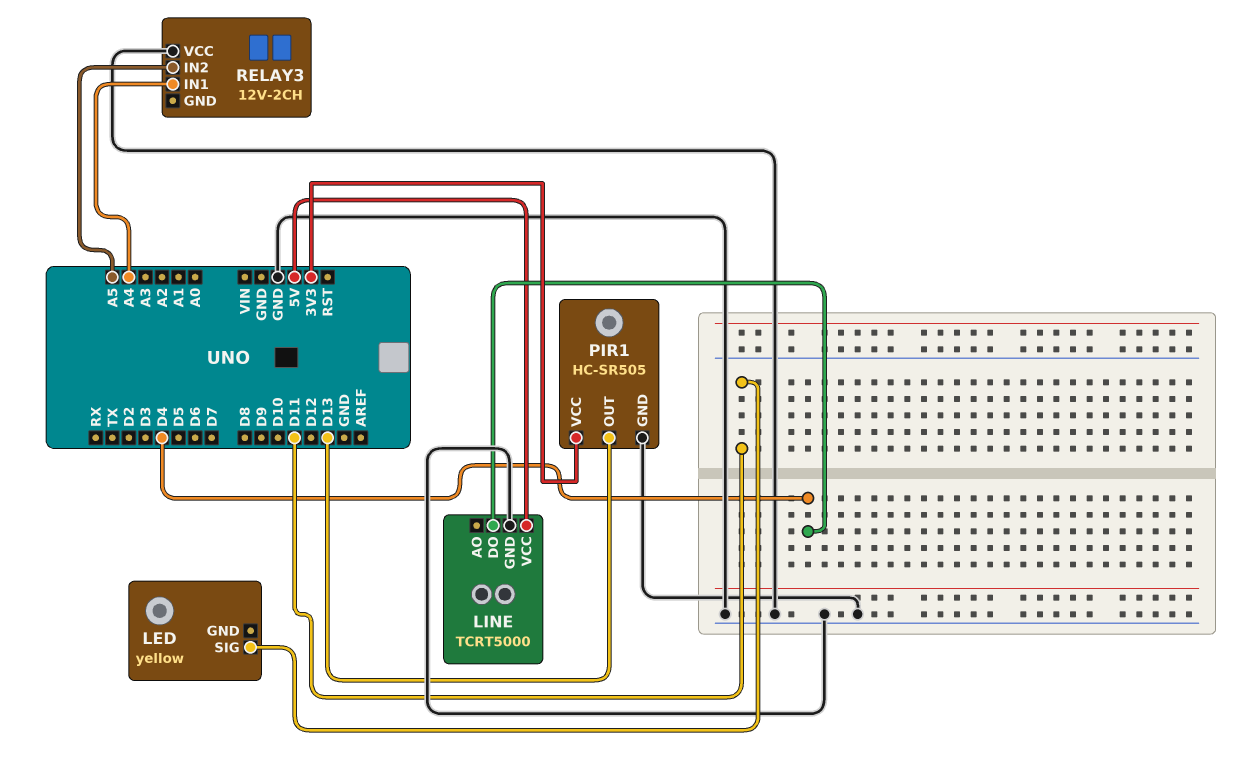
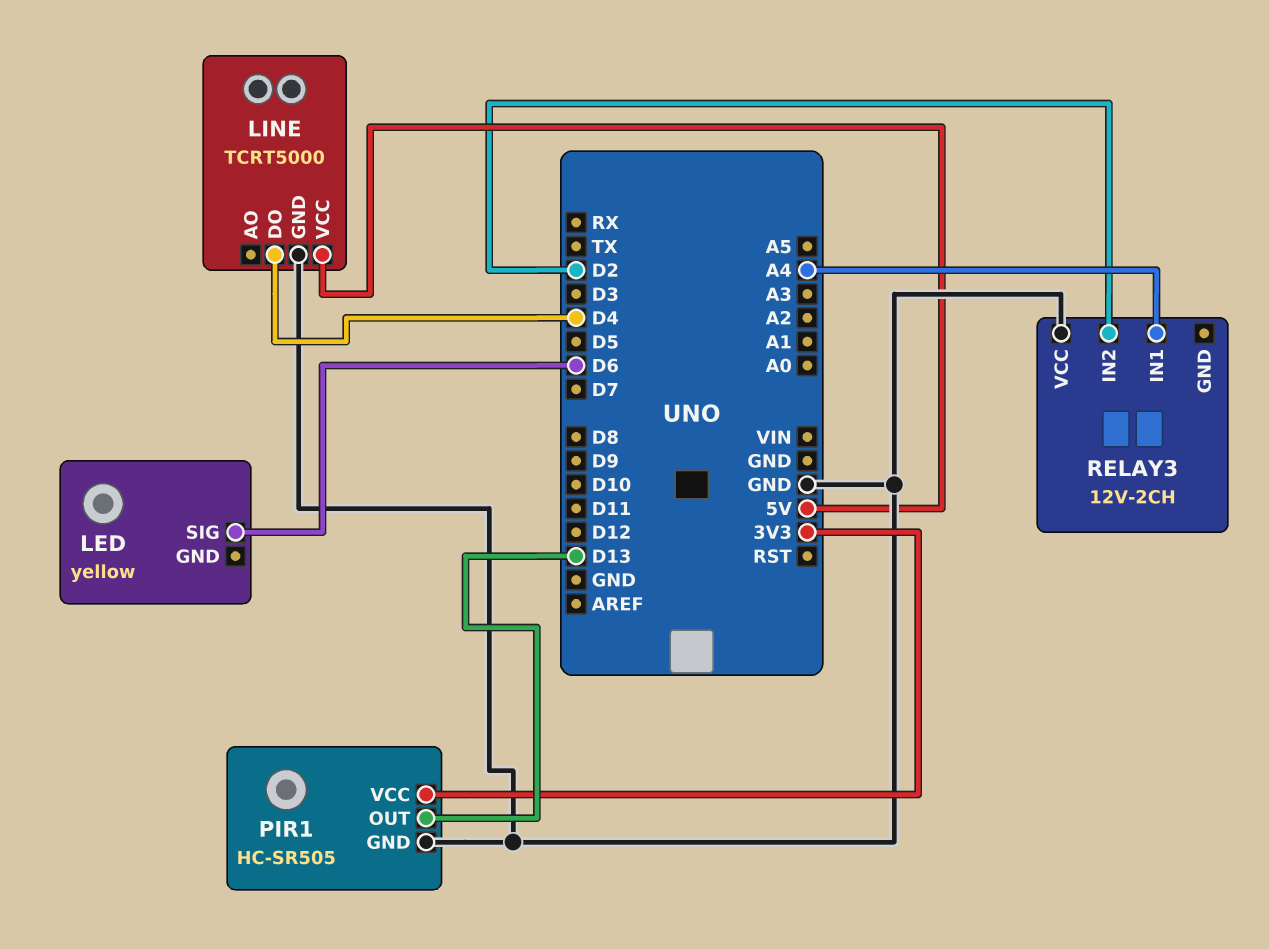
LED pin SIG: D11 -> D6
RELAY3 pin IN2: A5 -> D2

